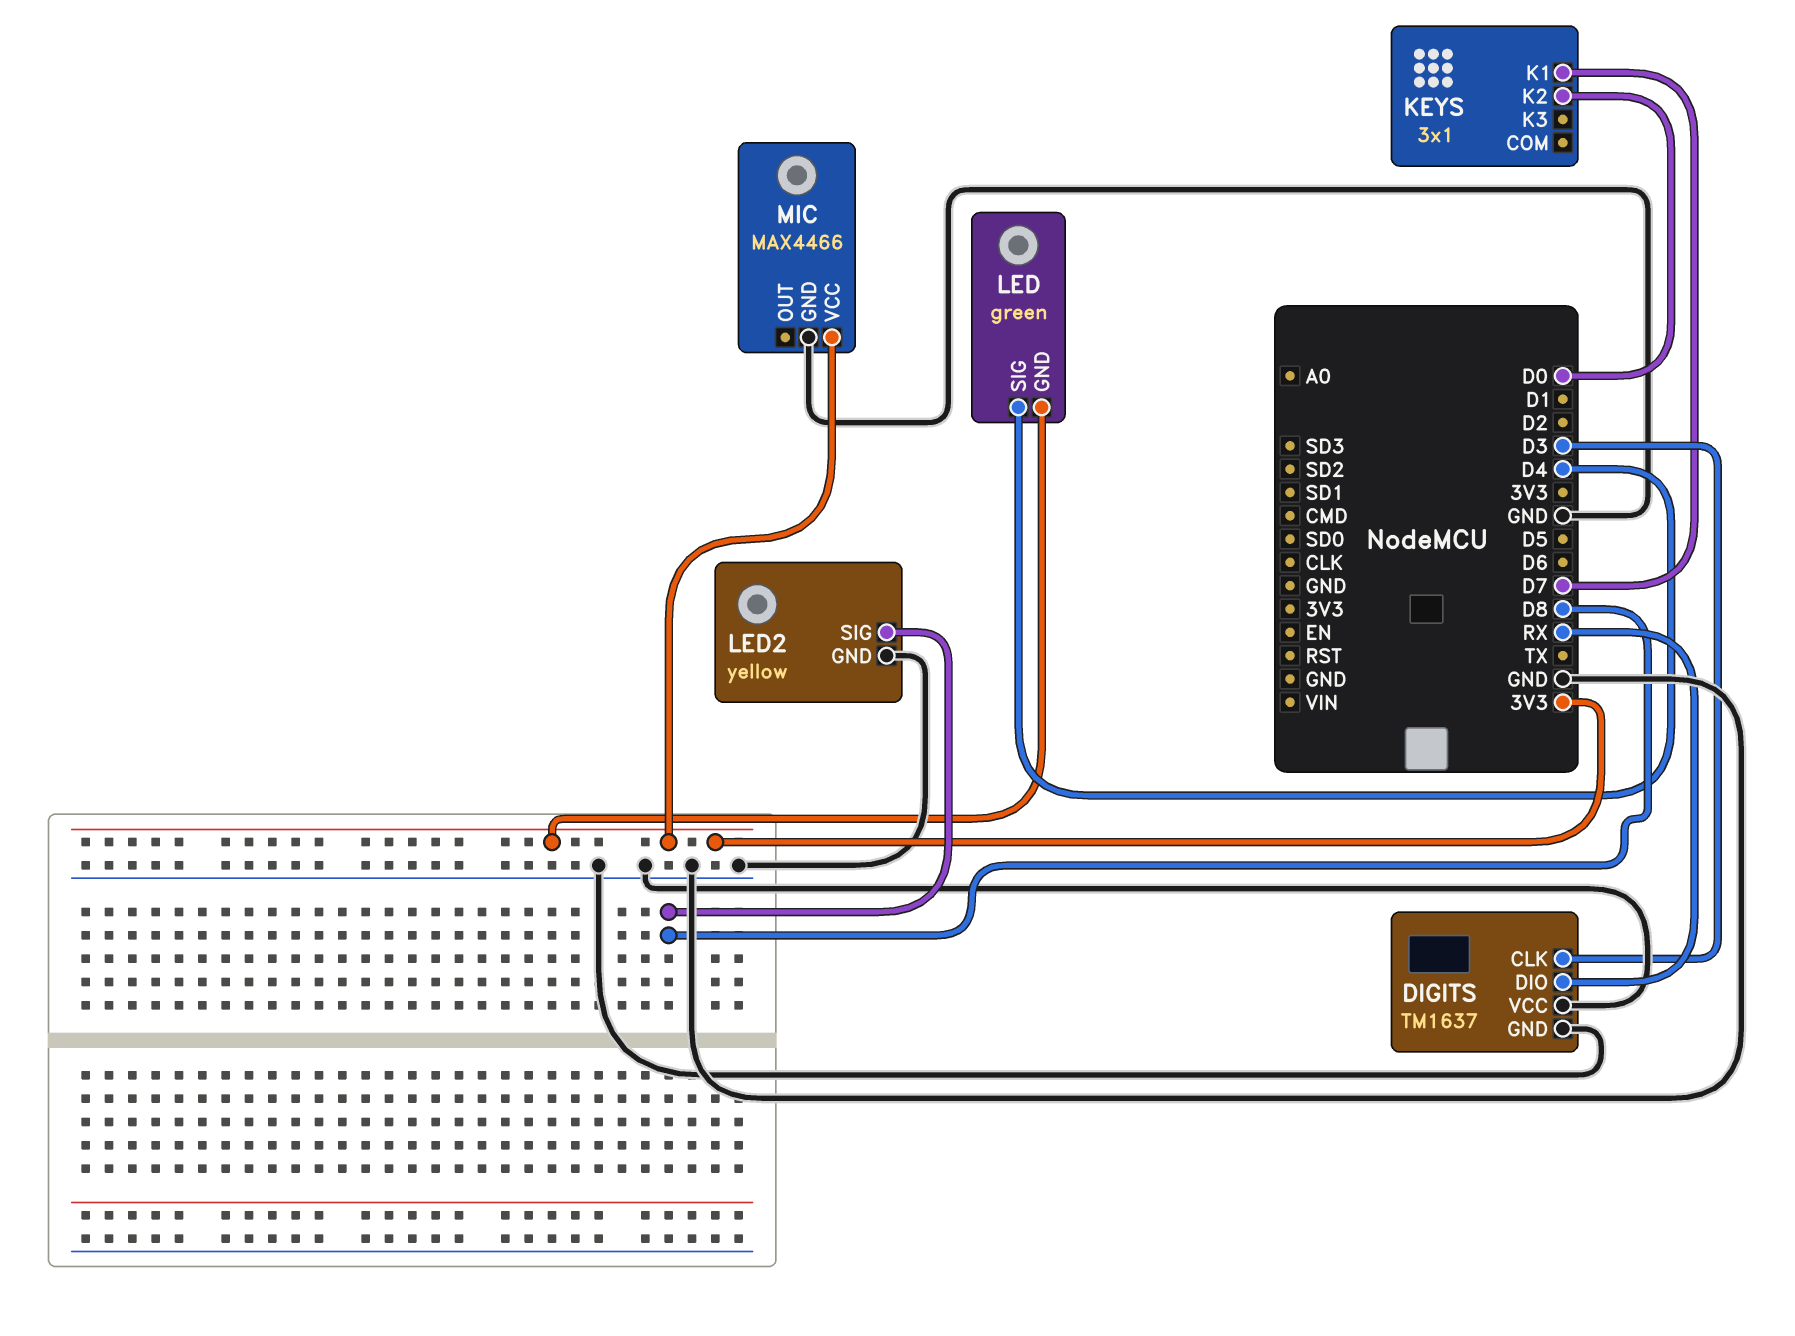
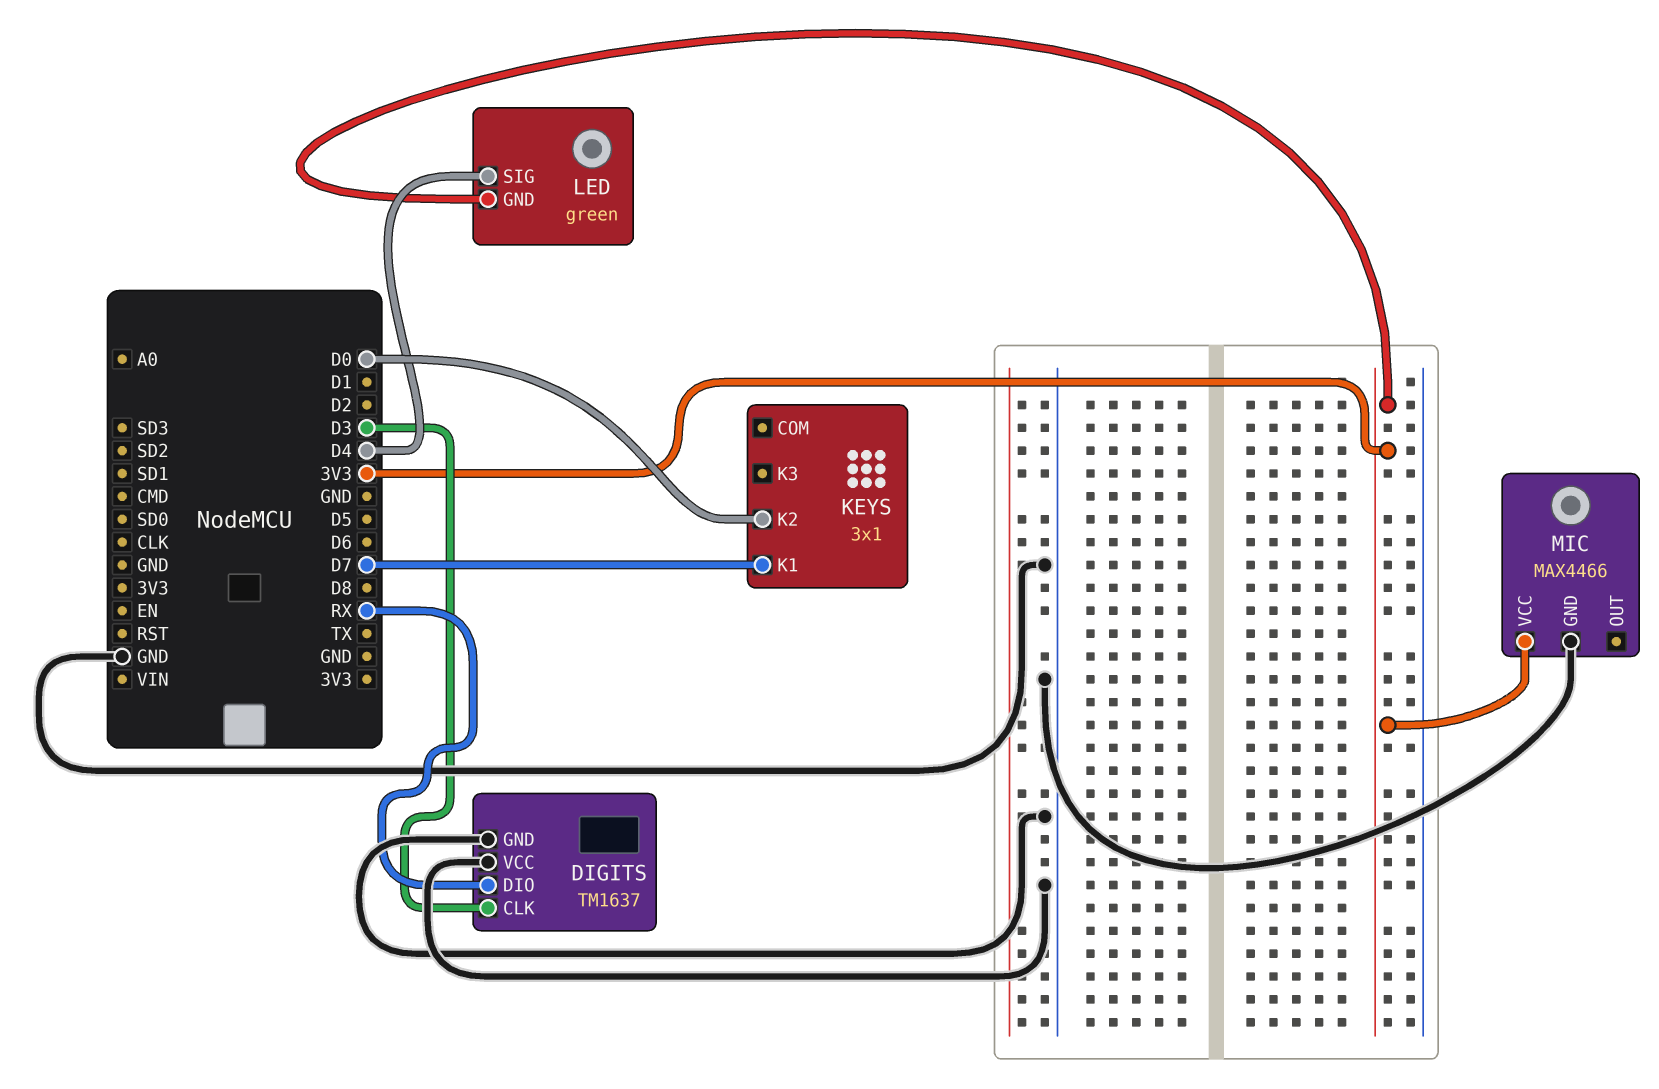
LED2: yellow -> none
LED2 pin GND: GND -> none
LED2 pin SIG: D8 -> none

